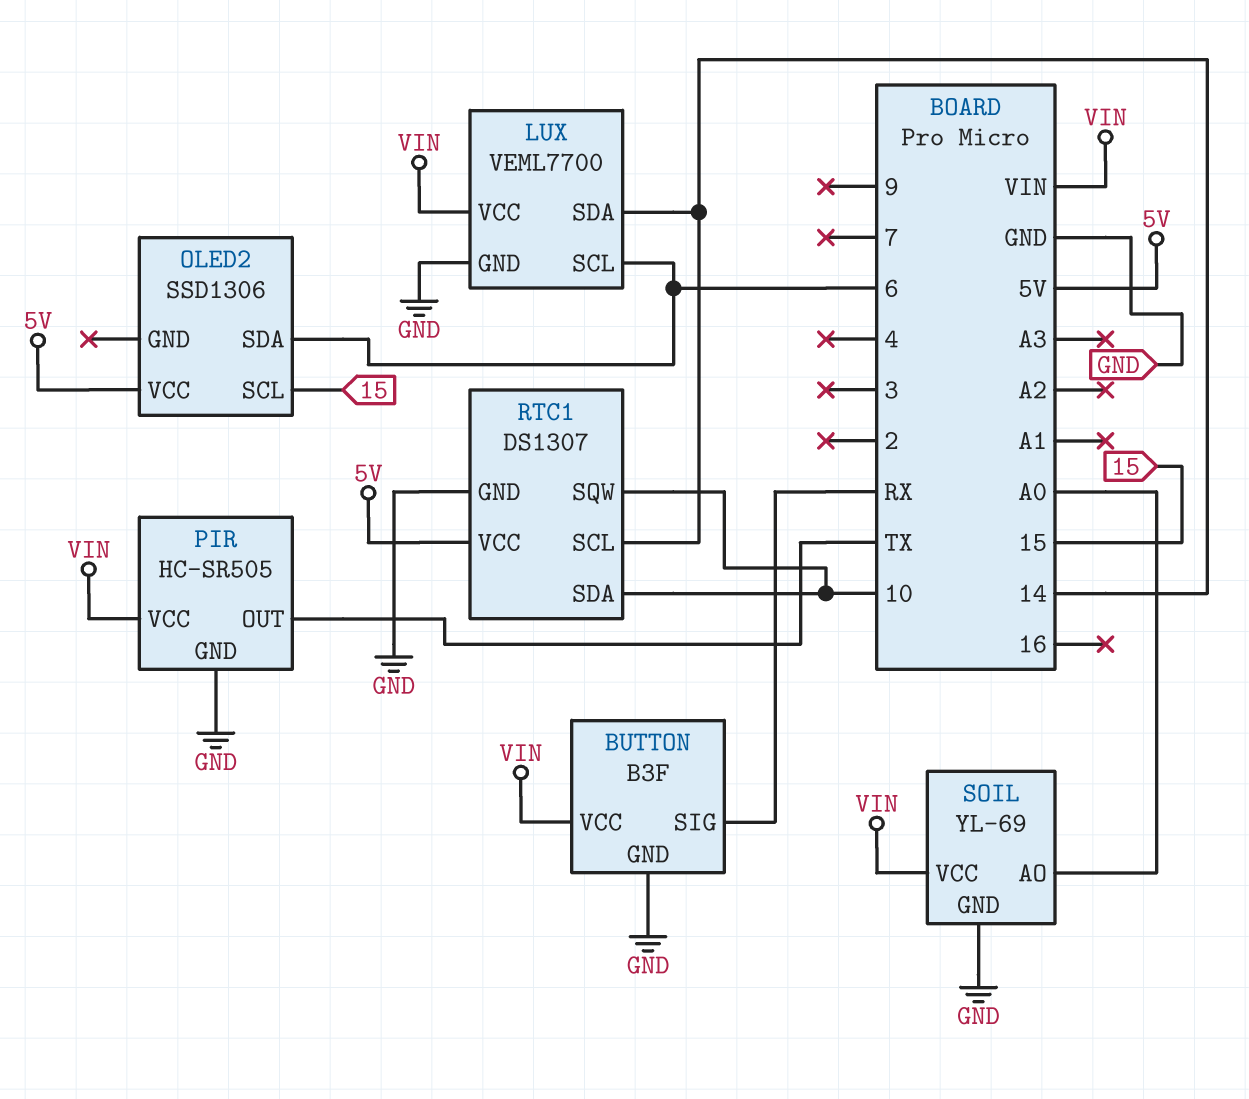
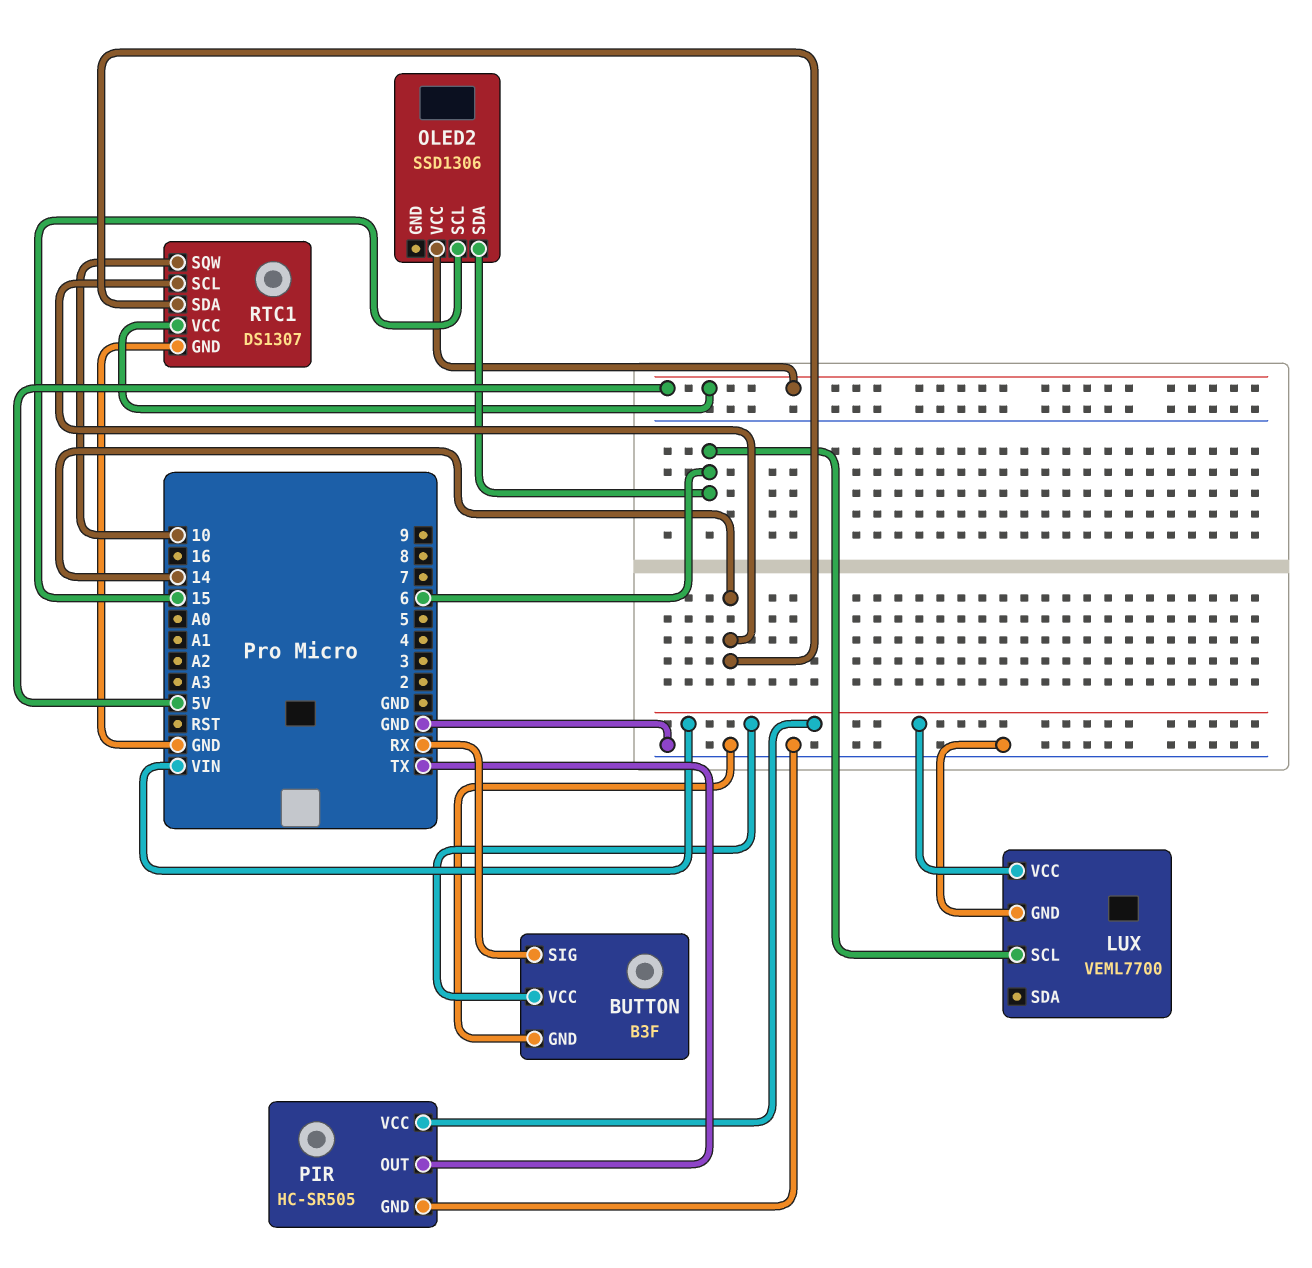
LUX pin SDA: 14 -> none
RTC1 pin SDA: 10 -> 14
SOIL: YL-69 -> none
SOIL pin AO: A0 -> none
SOIL pin GND: GND -> none
SOIL pin VCC: VIN -> none

